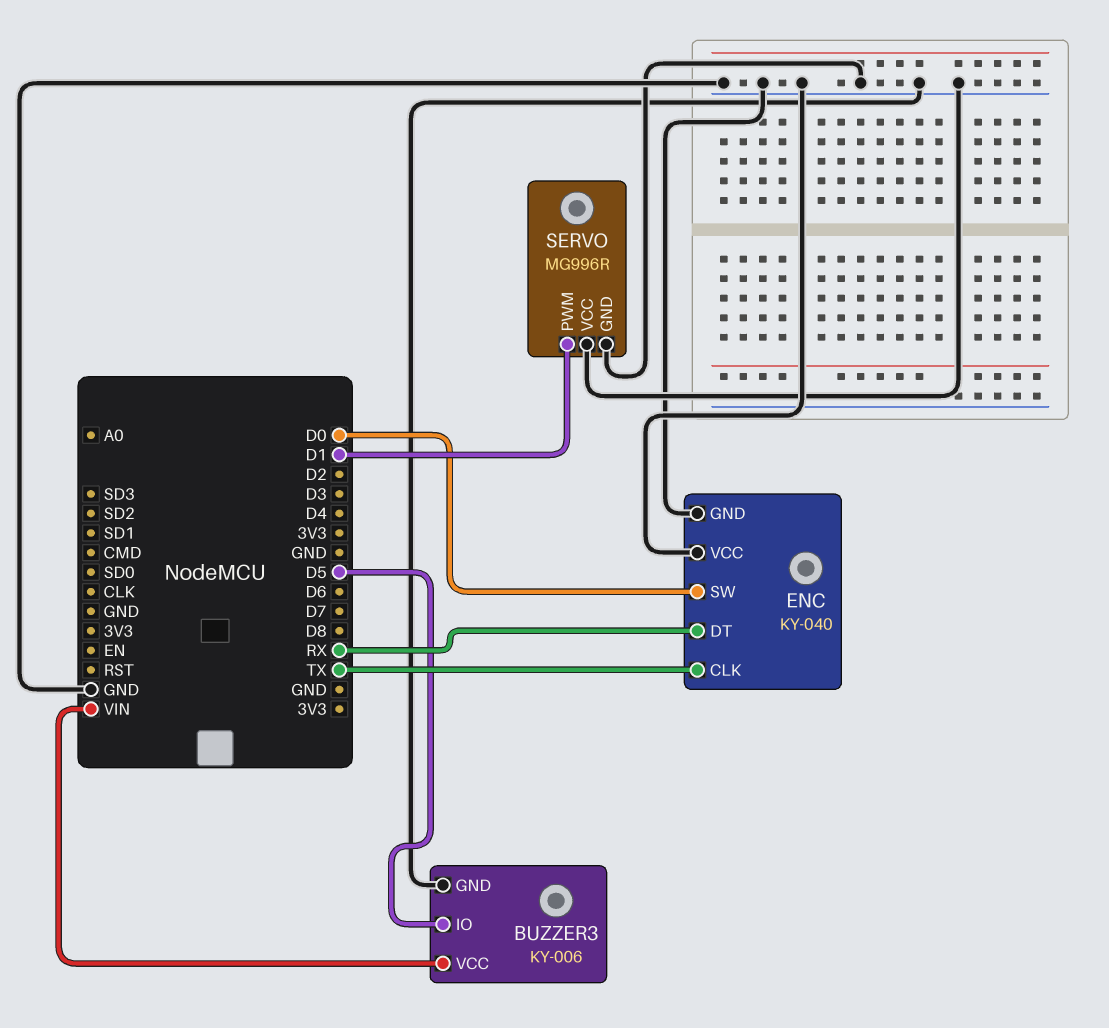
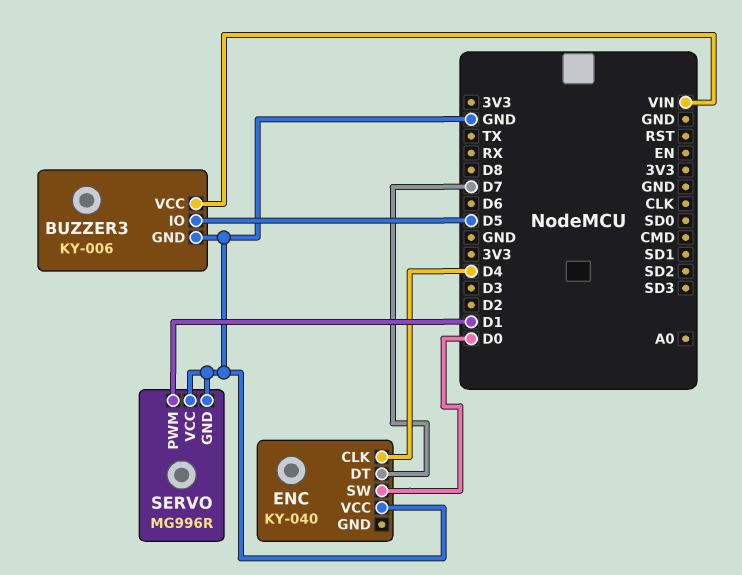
ENC pin CLK: TX -> D4
ENC pin DT: RX -> D7
ENC pin GND: GND -> none

